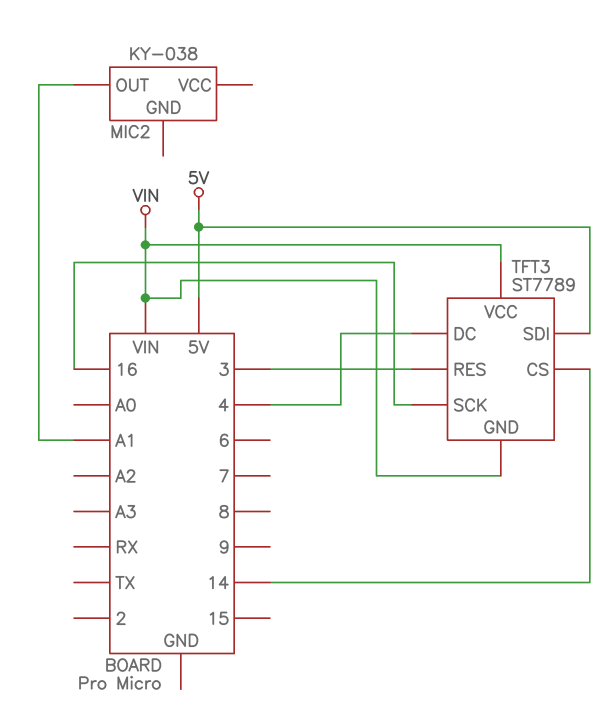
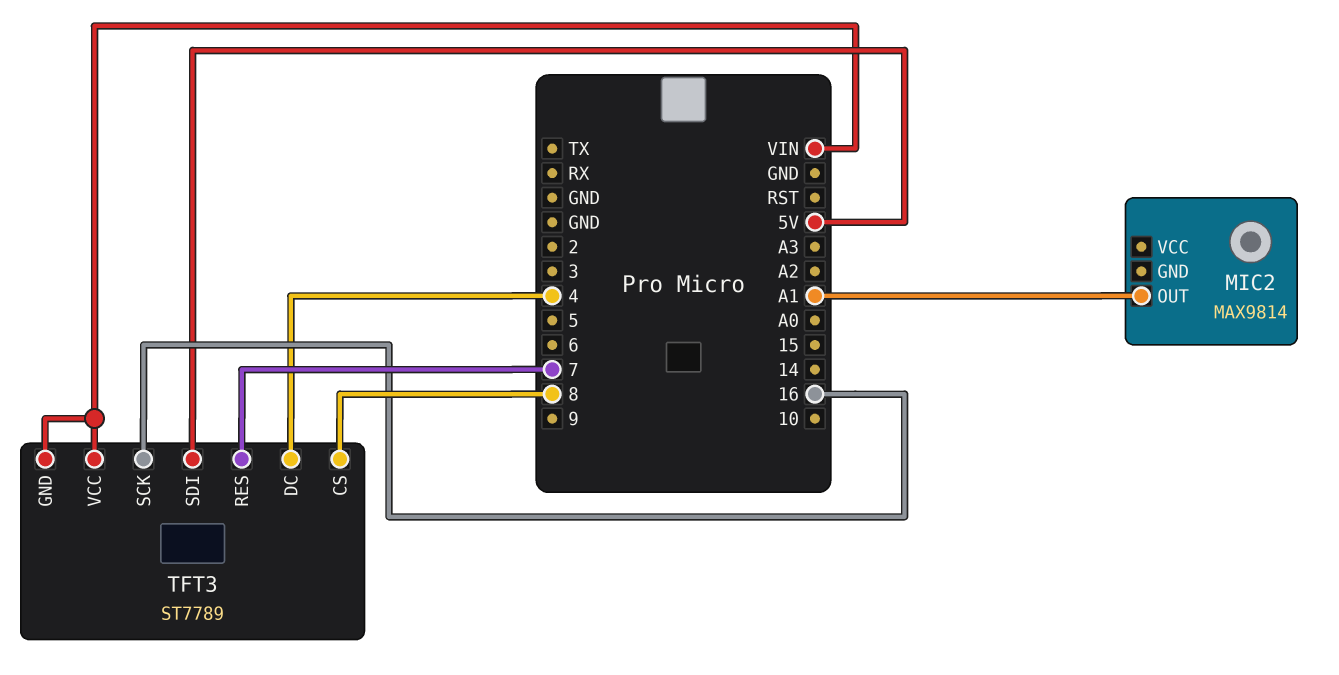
MIC2: KY-038 -> MAX9814
TFT3 pin CS: 14 -> 8
TFT3 pin RES: 3 -> 7

